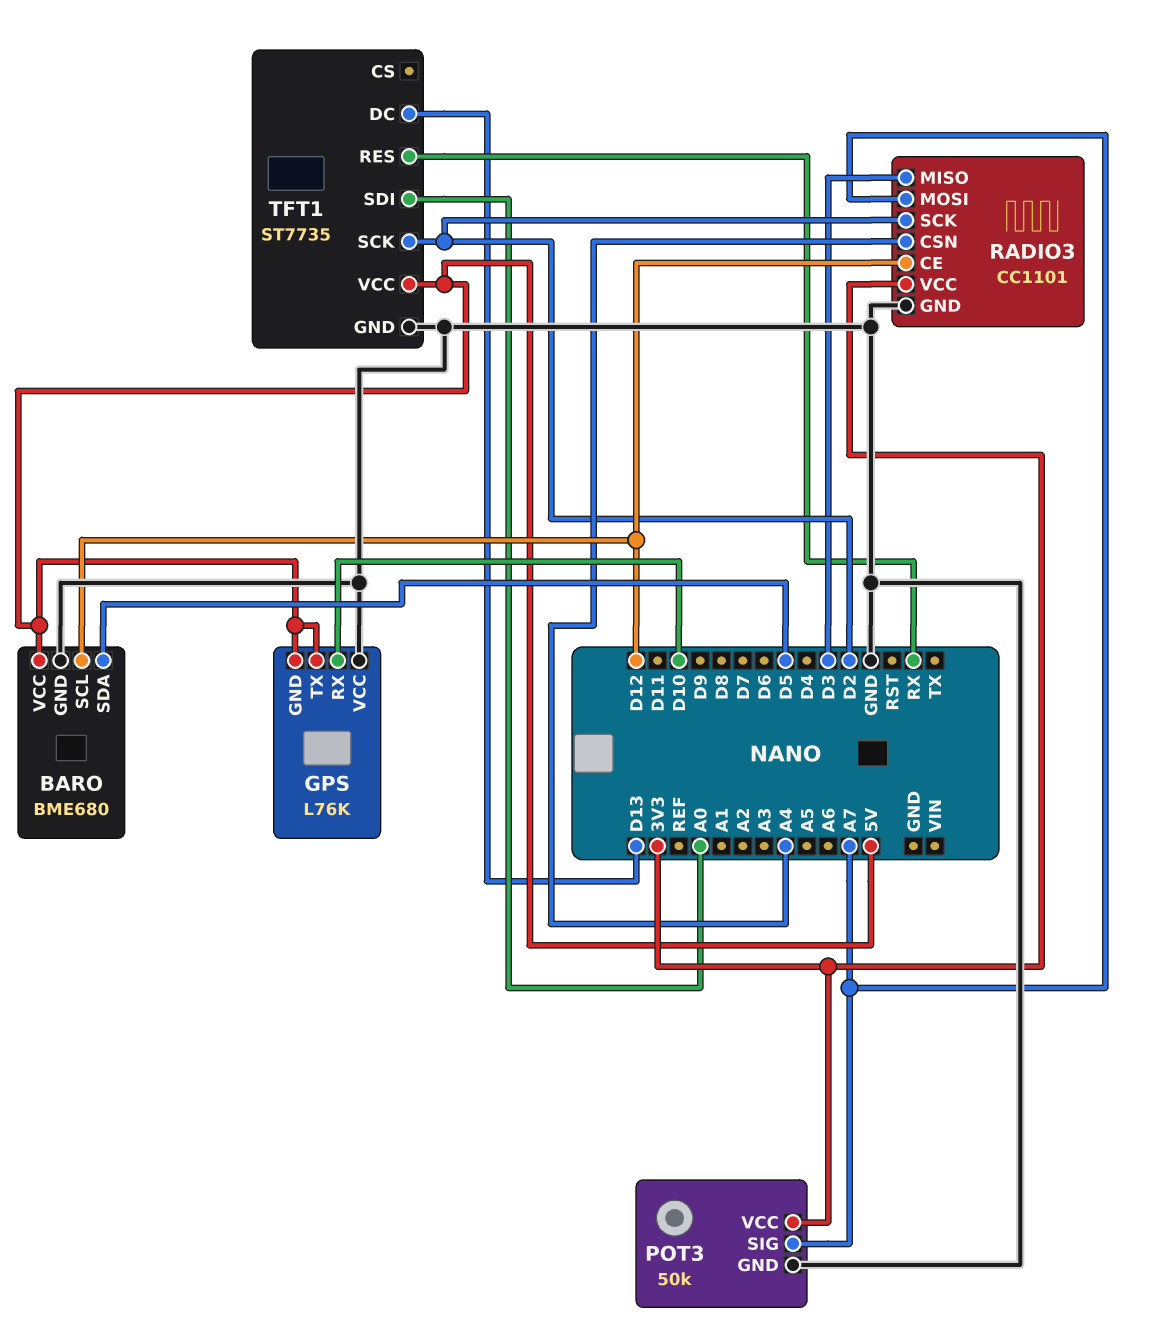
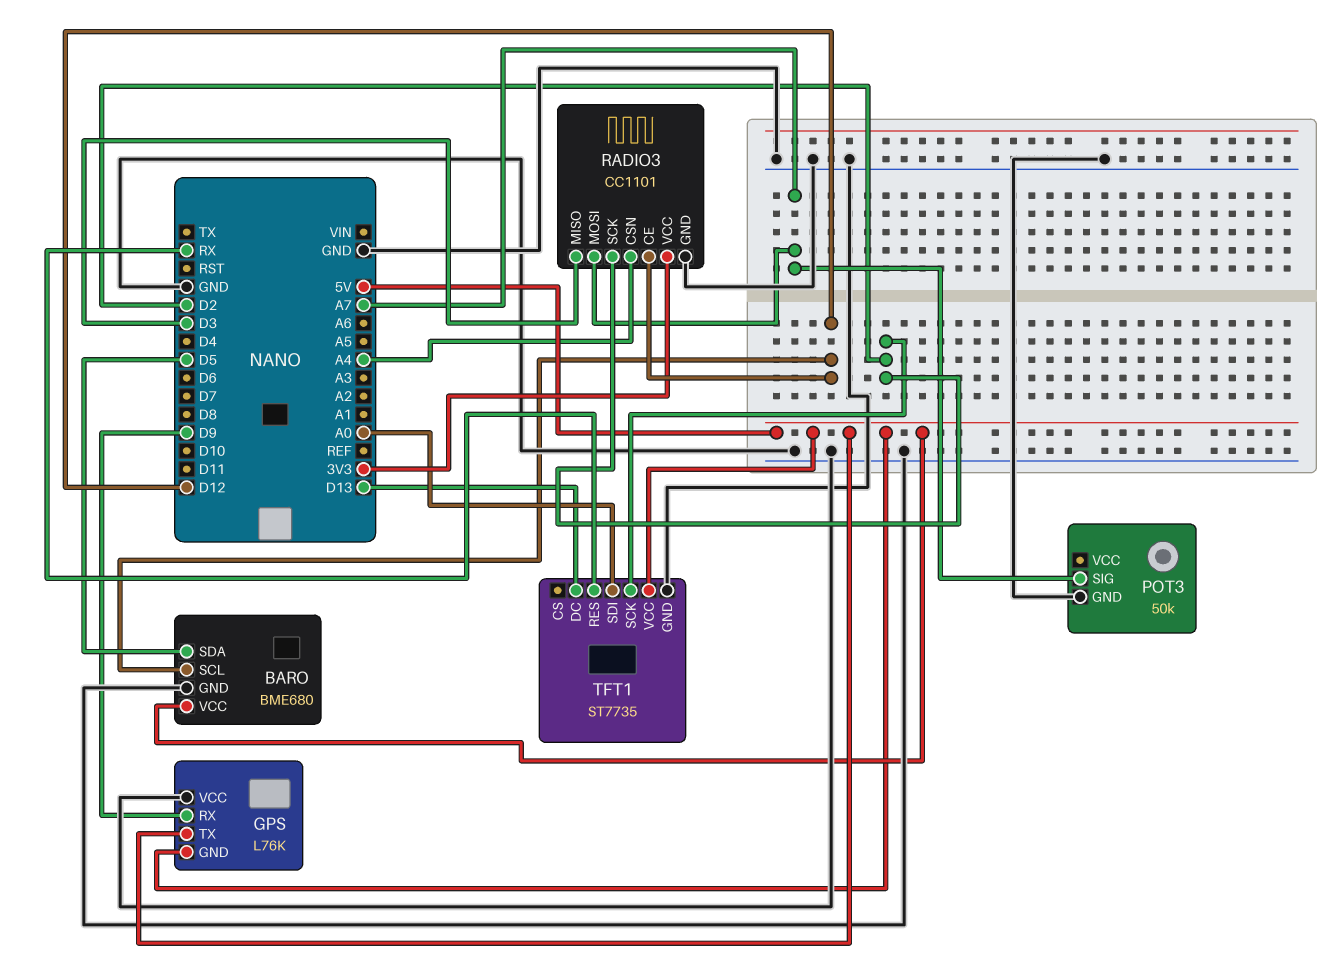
GPS pin RX: D10 -> D9
POT3 pin VCC: 3V3 -> none

